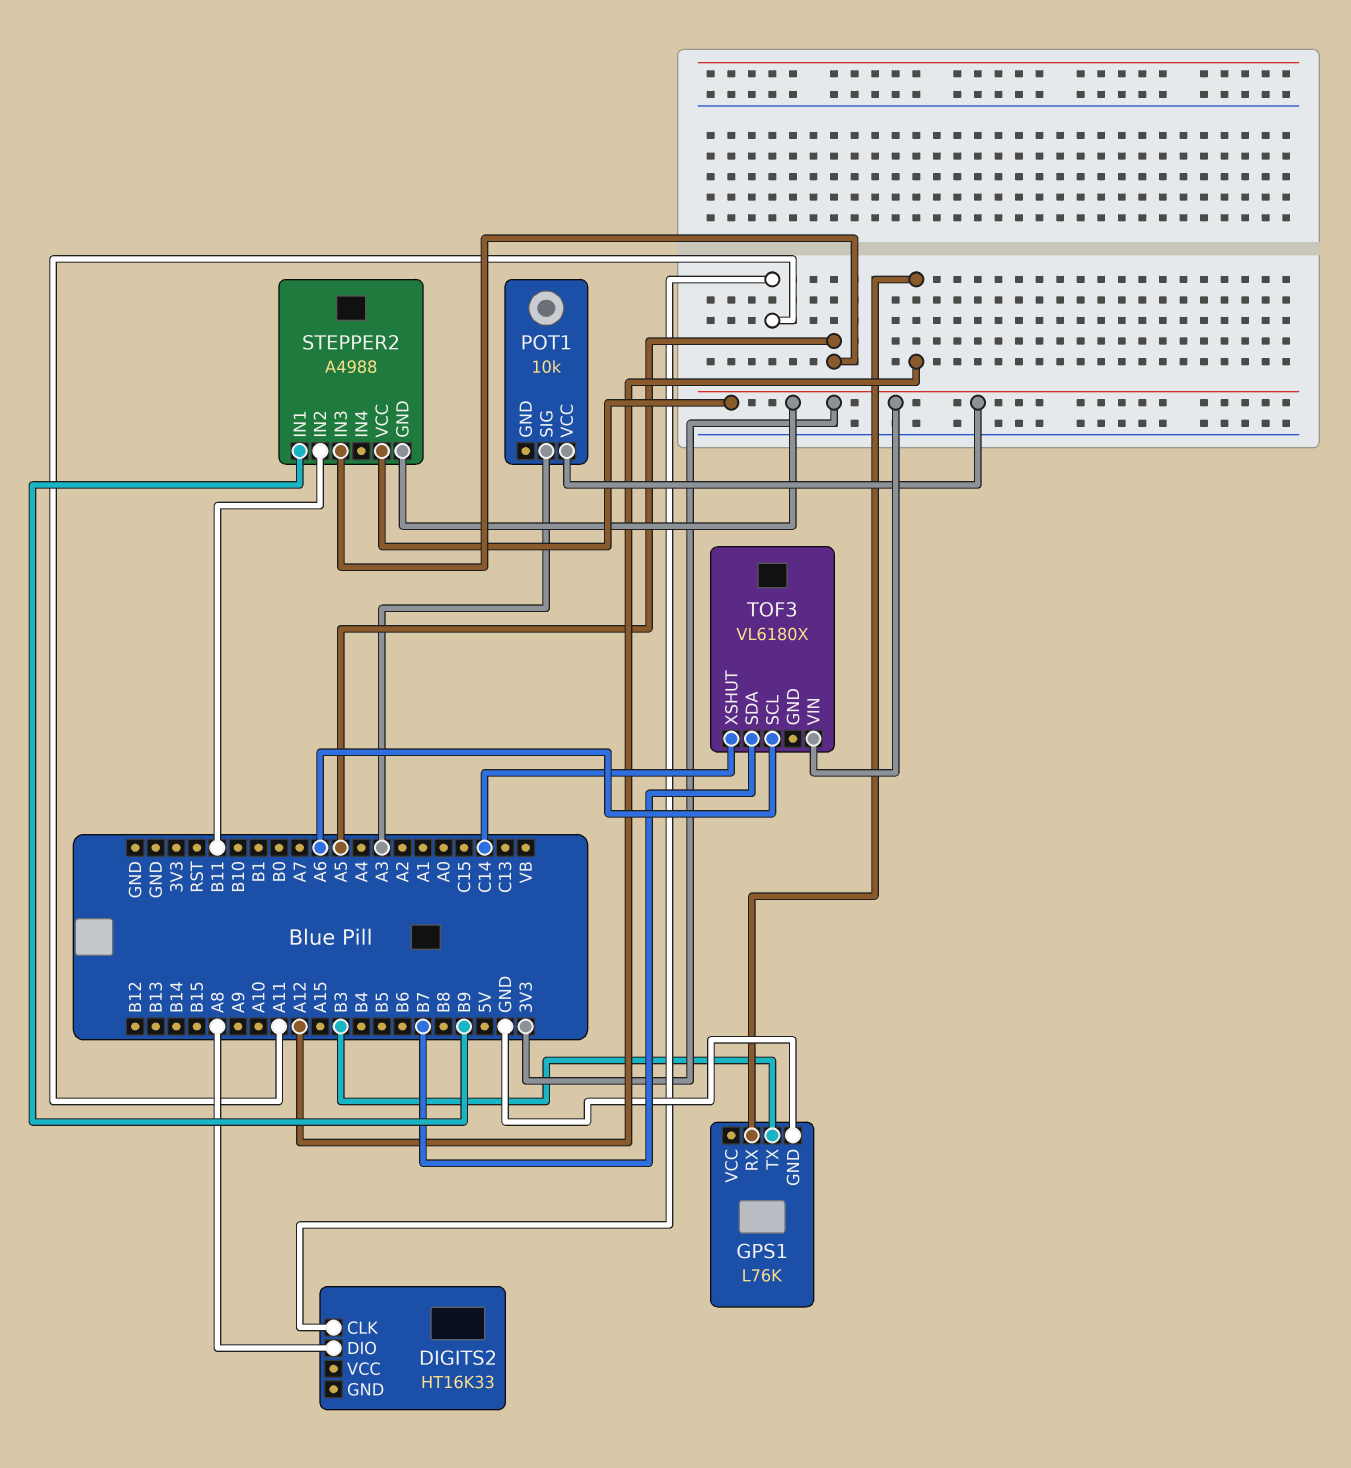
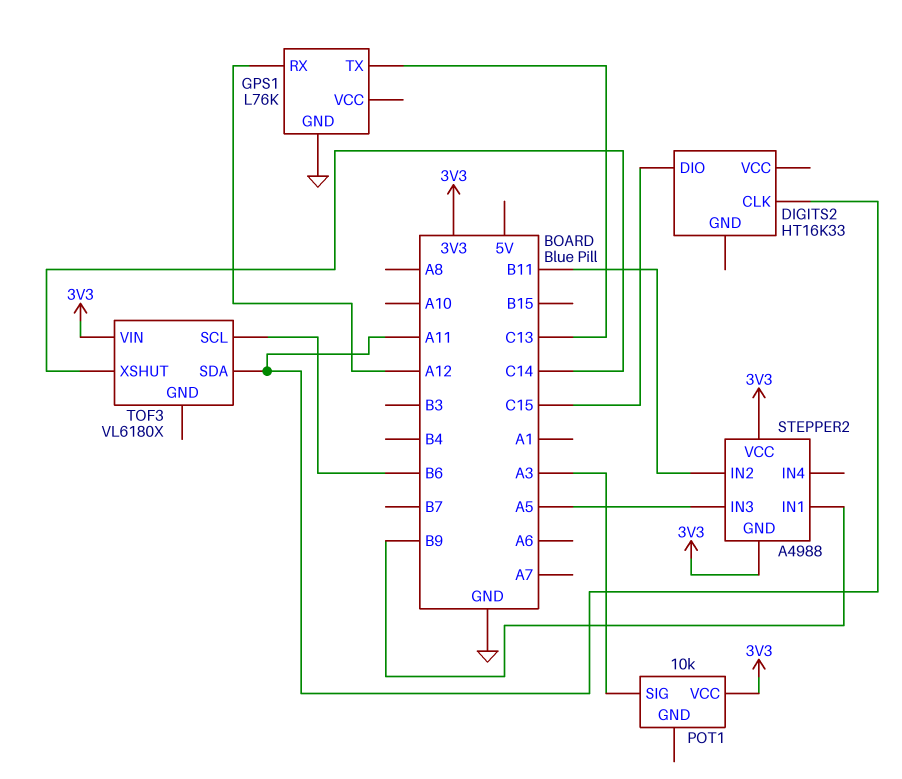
DIGITS2 pin DIO: A8 -> C15
GPS1 pin TX: B3 -> C13
TOF3 pin SCL: A6 -> B6
TOF3 pin SDA: B7 -> A11

